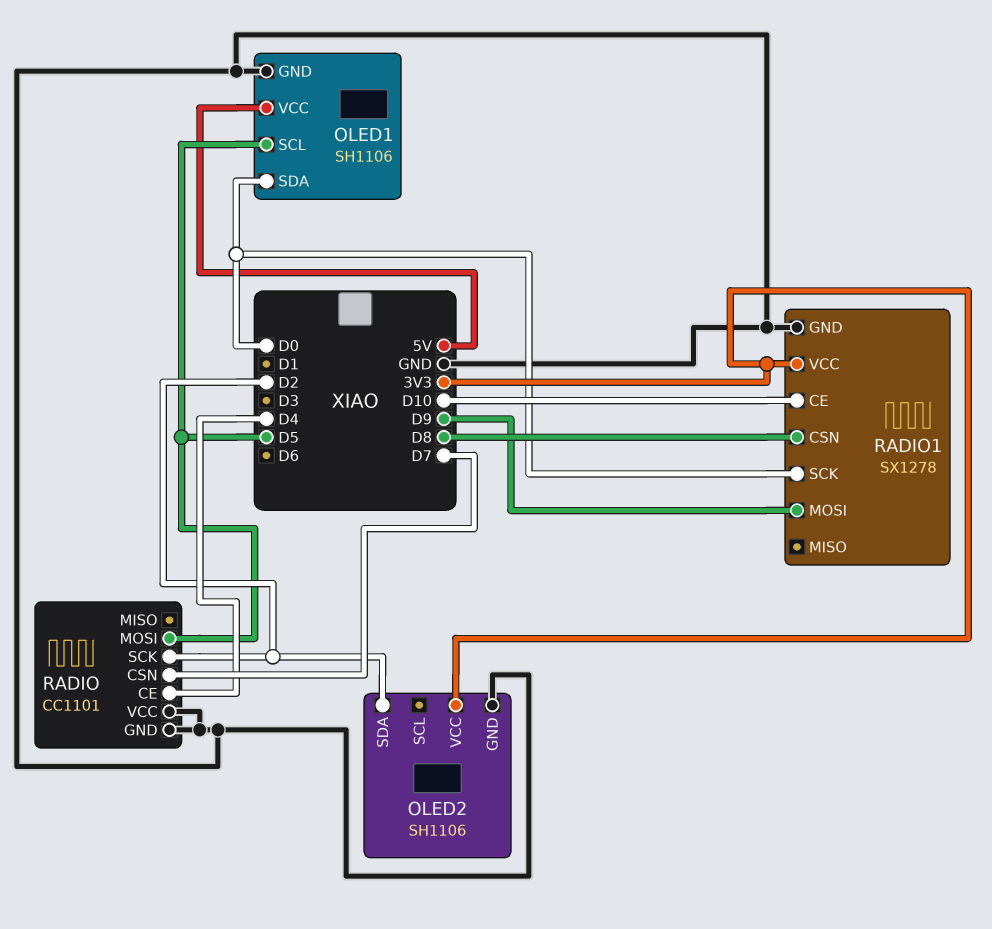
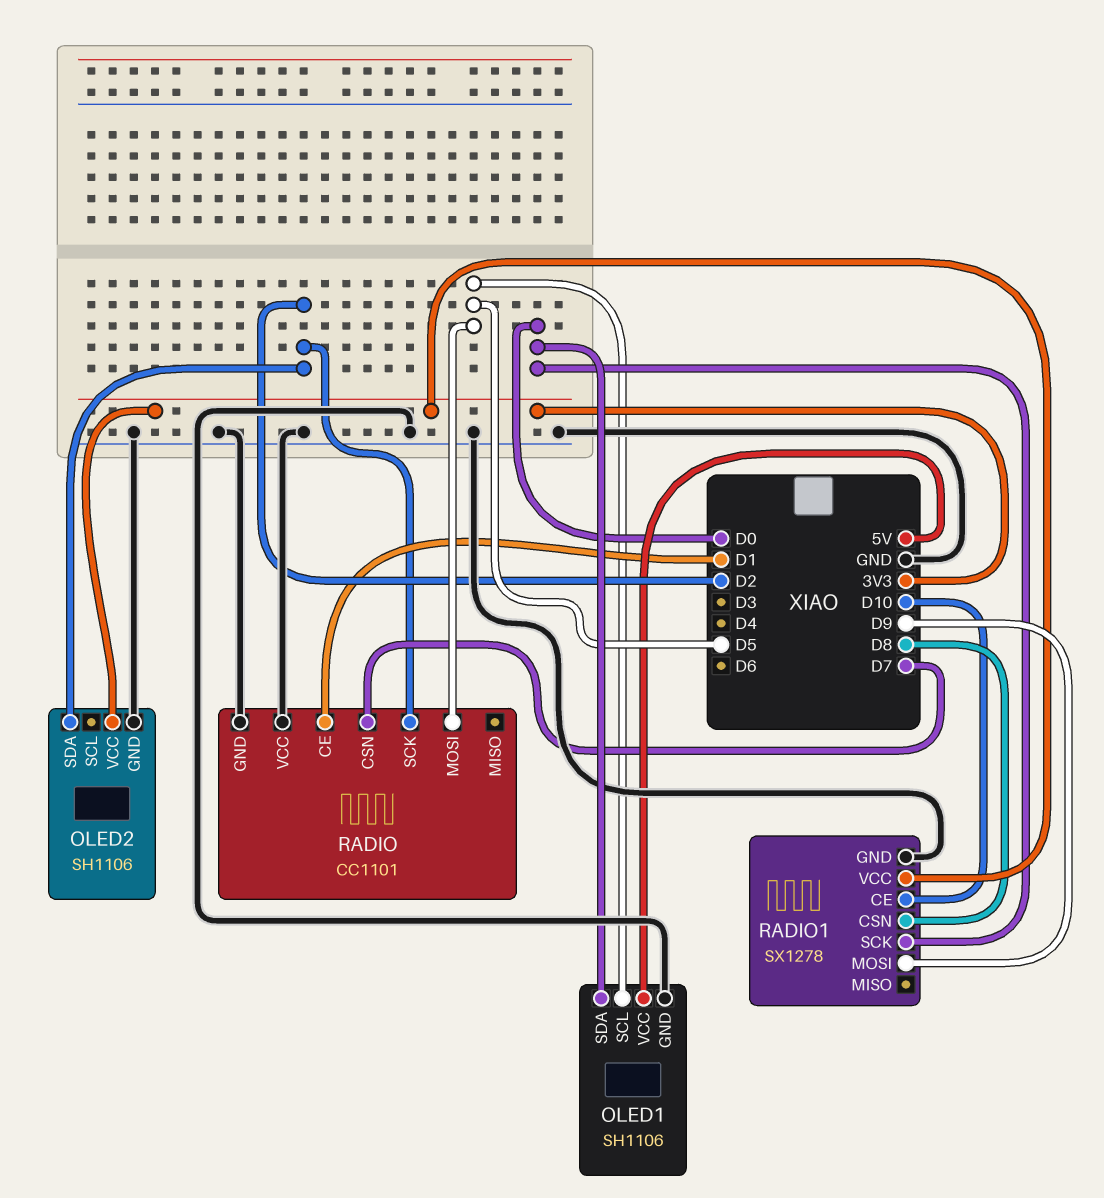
RADIO pin CE: D4 -> D1

